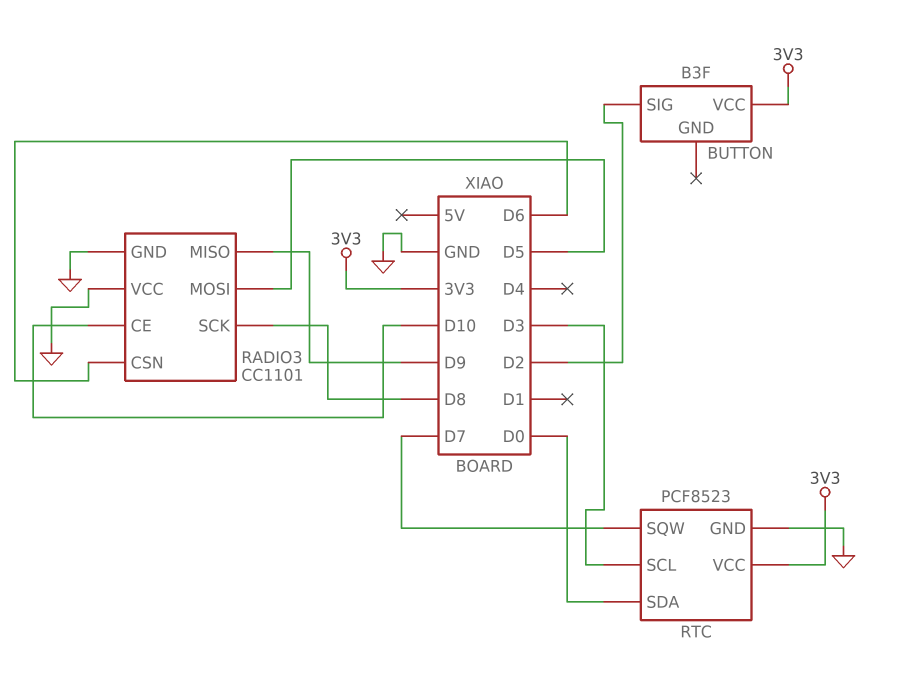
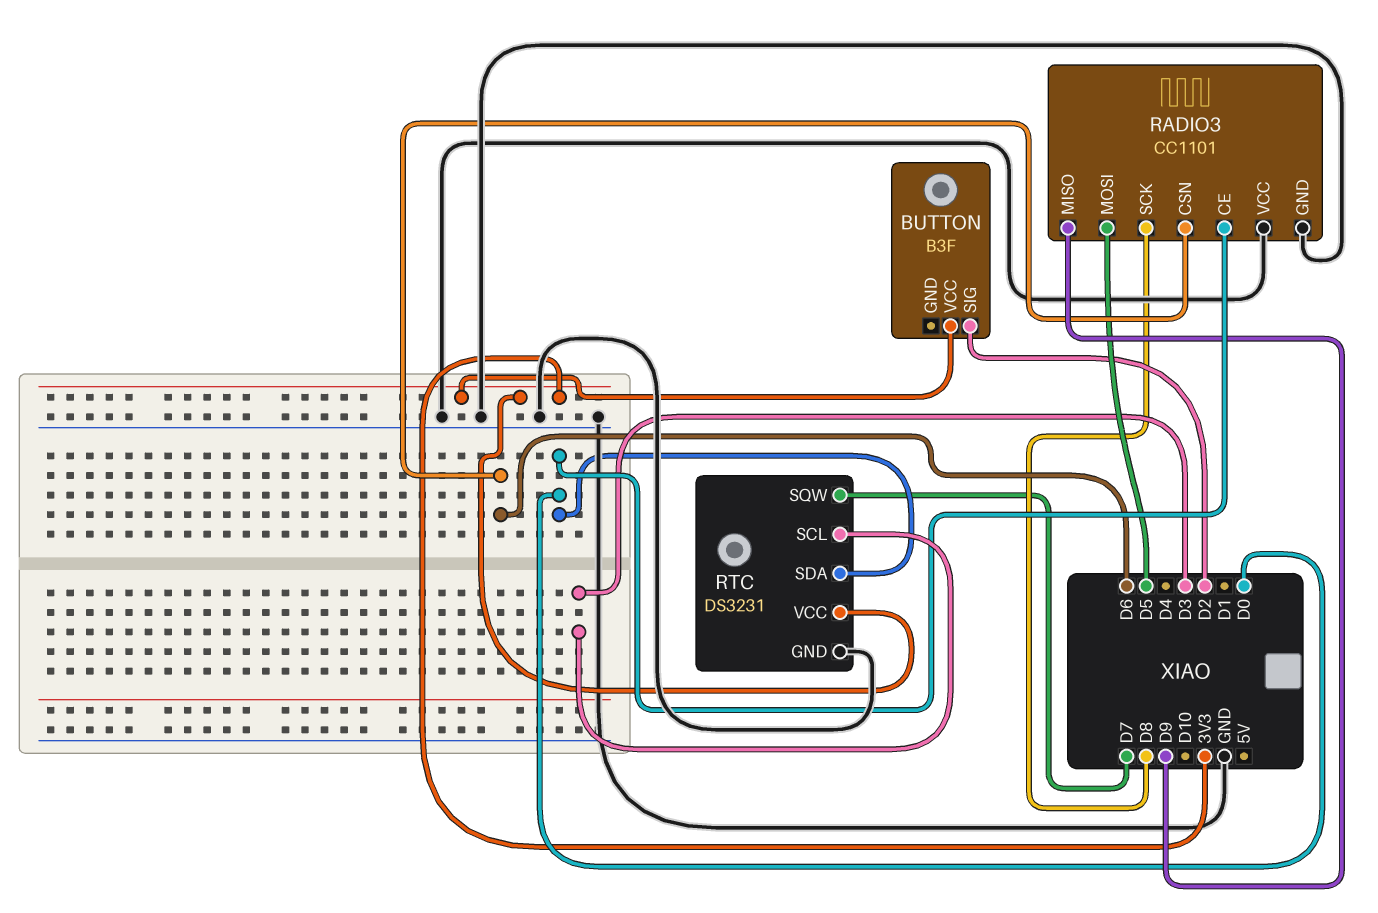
RADIO3 pin CE: D10 -> D0
RTC: PCF8523 -> DS3231

